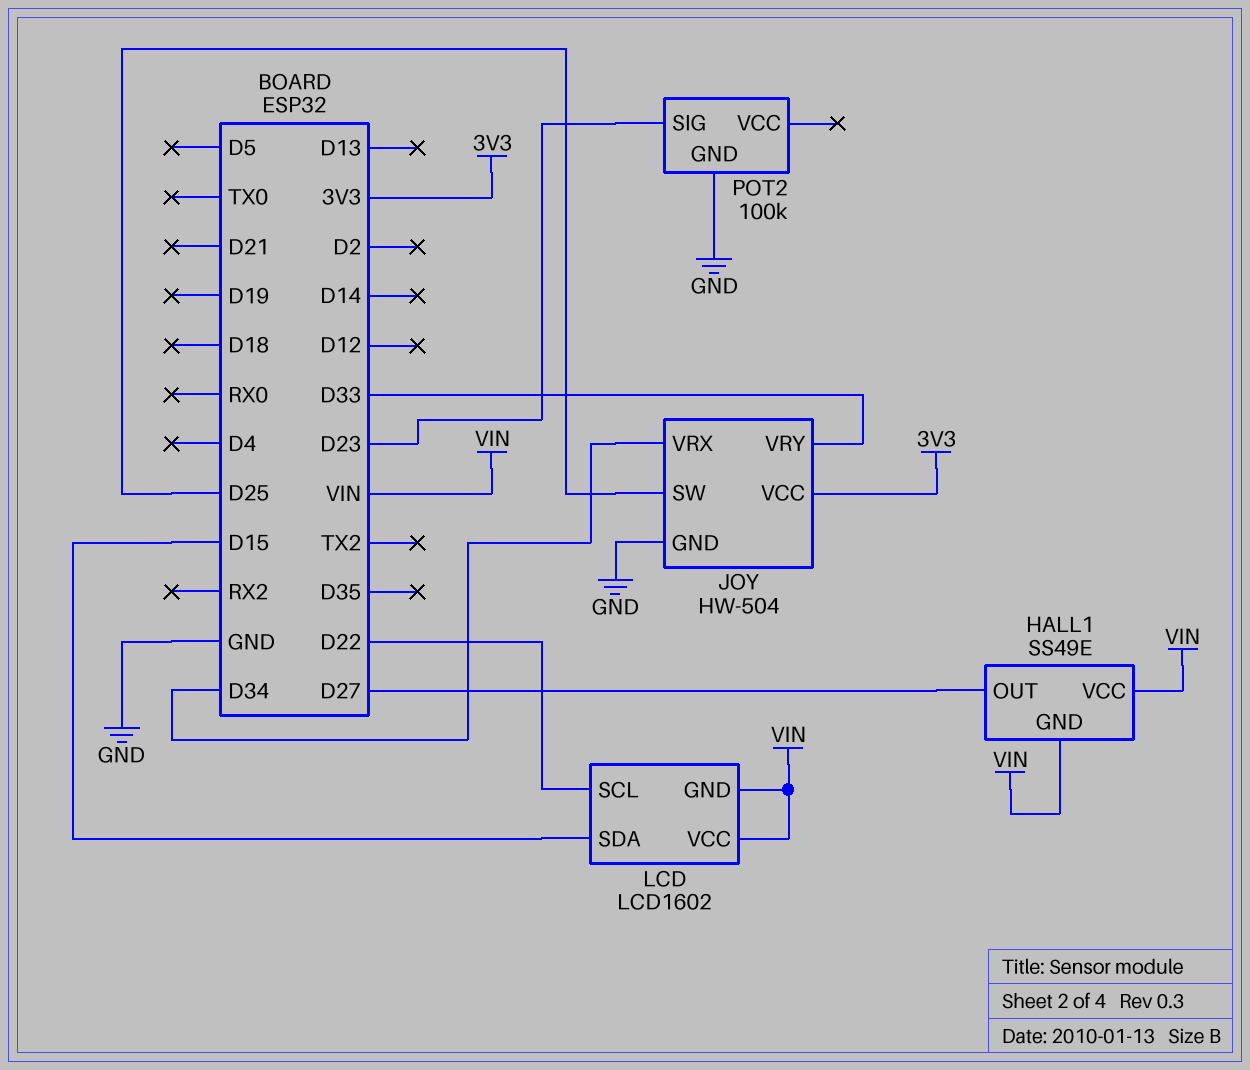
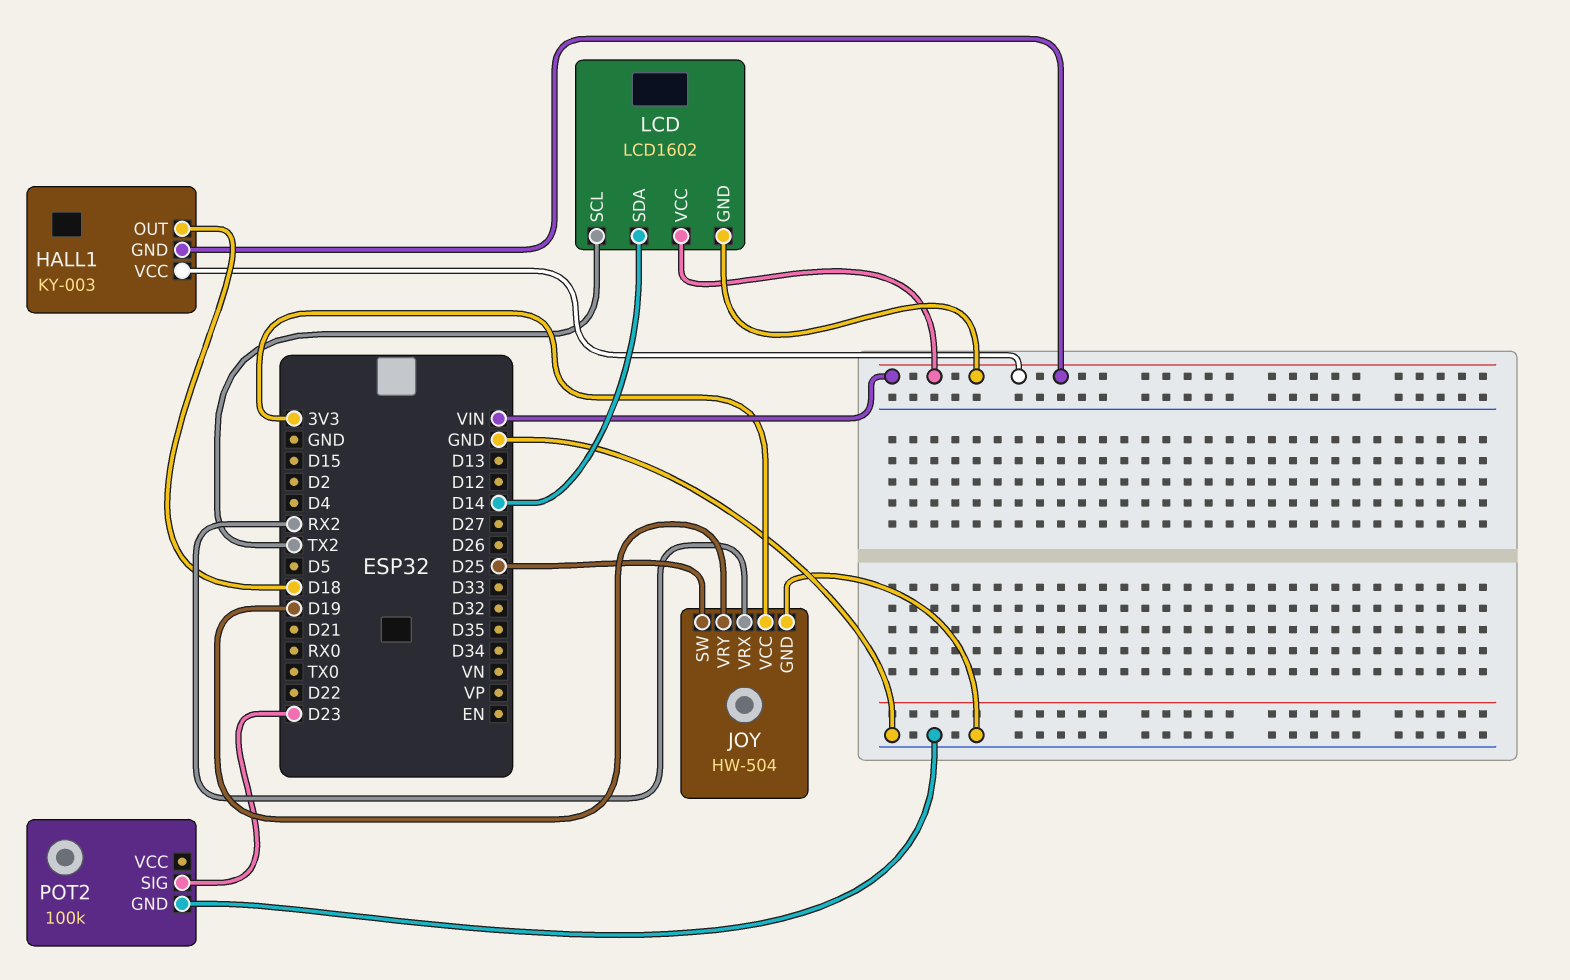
HALL1: SS49E -> KY-003
HALL1 pin OUT: D27 -> D18
JOY pin VRX: D34 -> RX2
JOY pin VRY: D33 -> D19
LCD pin SCL: D22 -> TX2
LCD pin SDA: D15 -> D14

